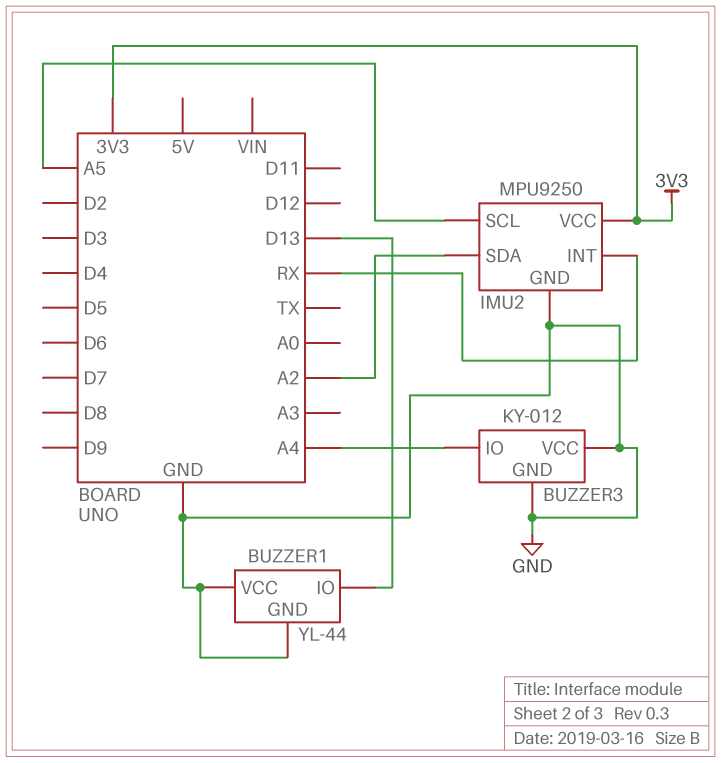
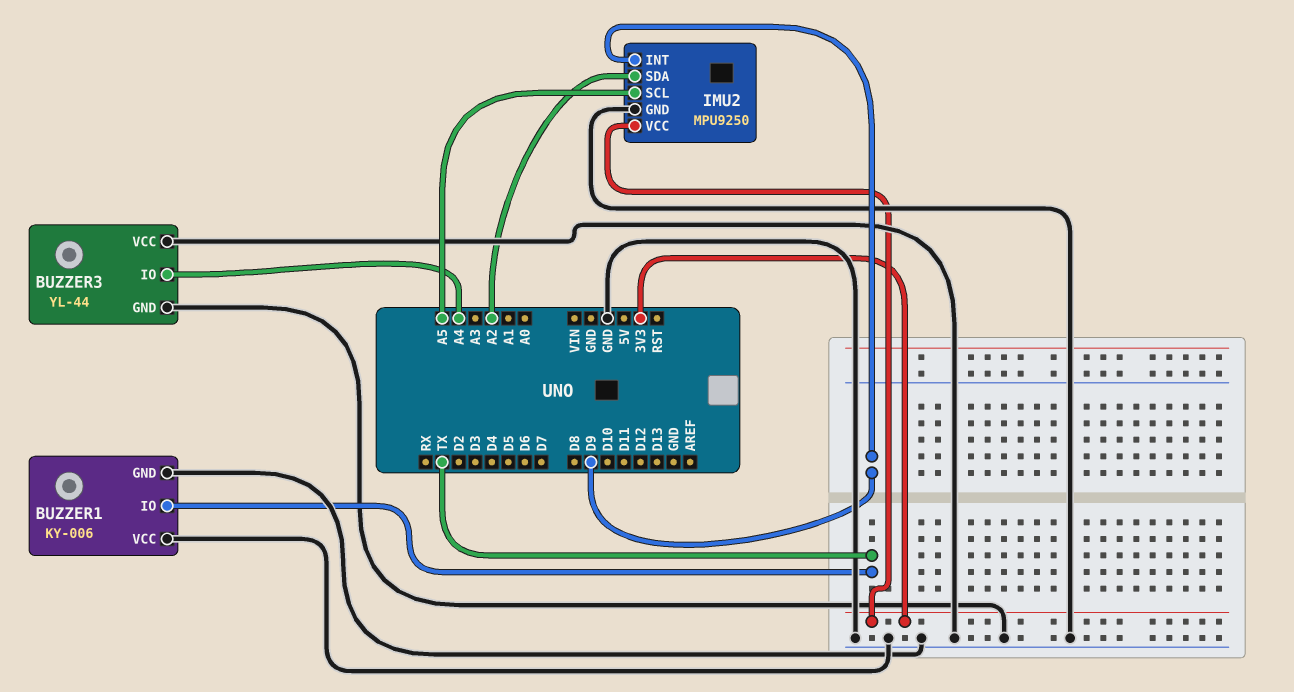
BUZZER1: YL-44 -> KY-006
BUZZER1 pin IO: D13 -> TX
BUZZER3: KY-012 -> YL-44
IMU2 pin INT: RX -> D9

